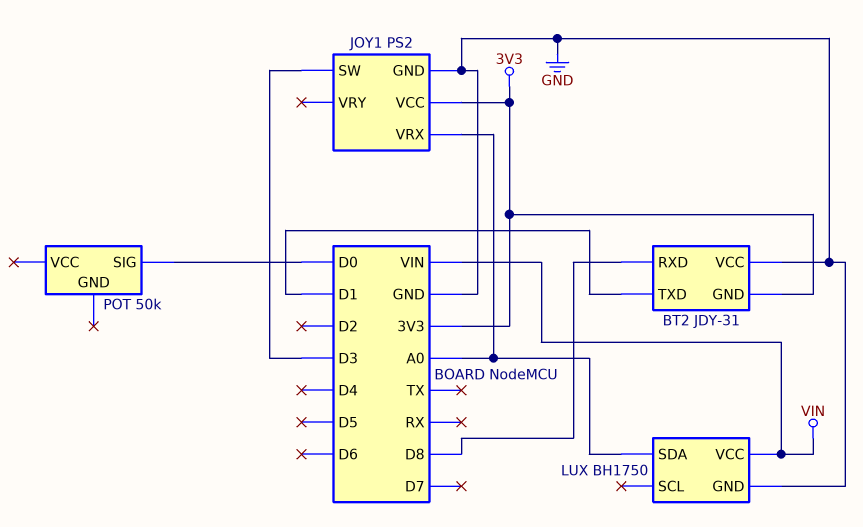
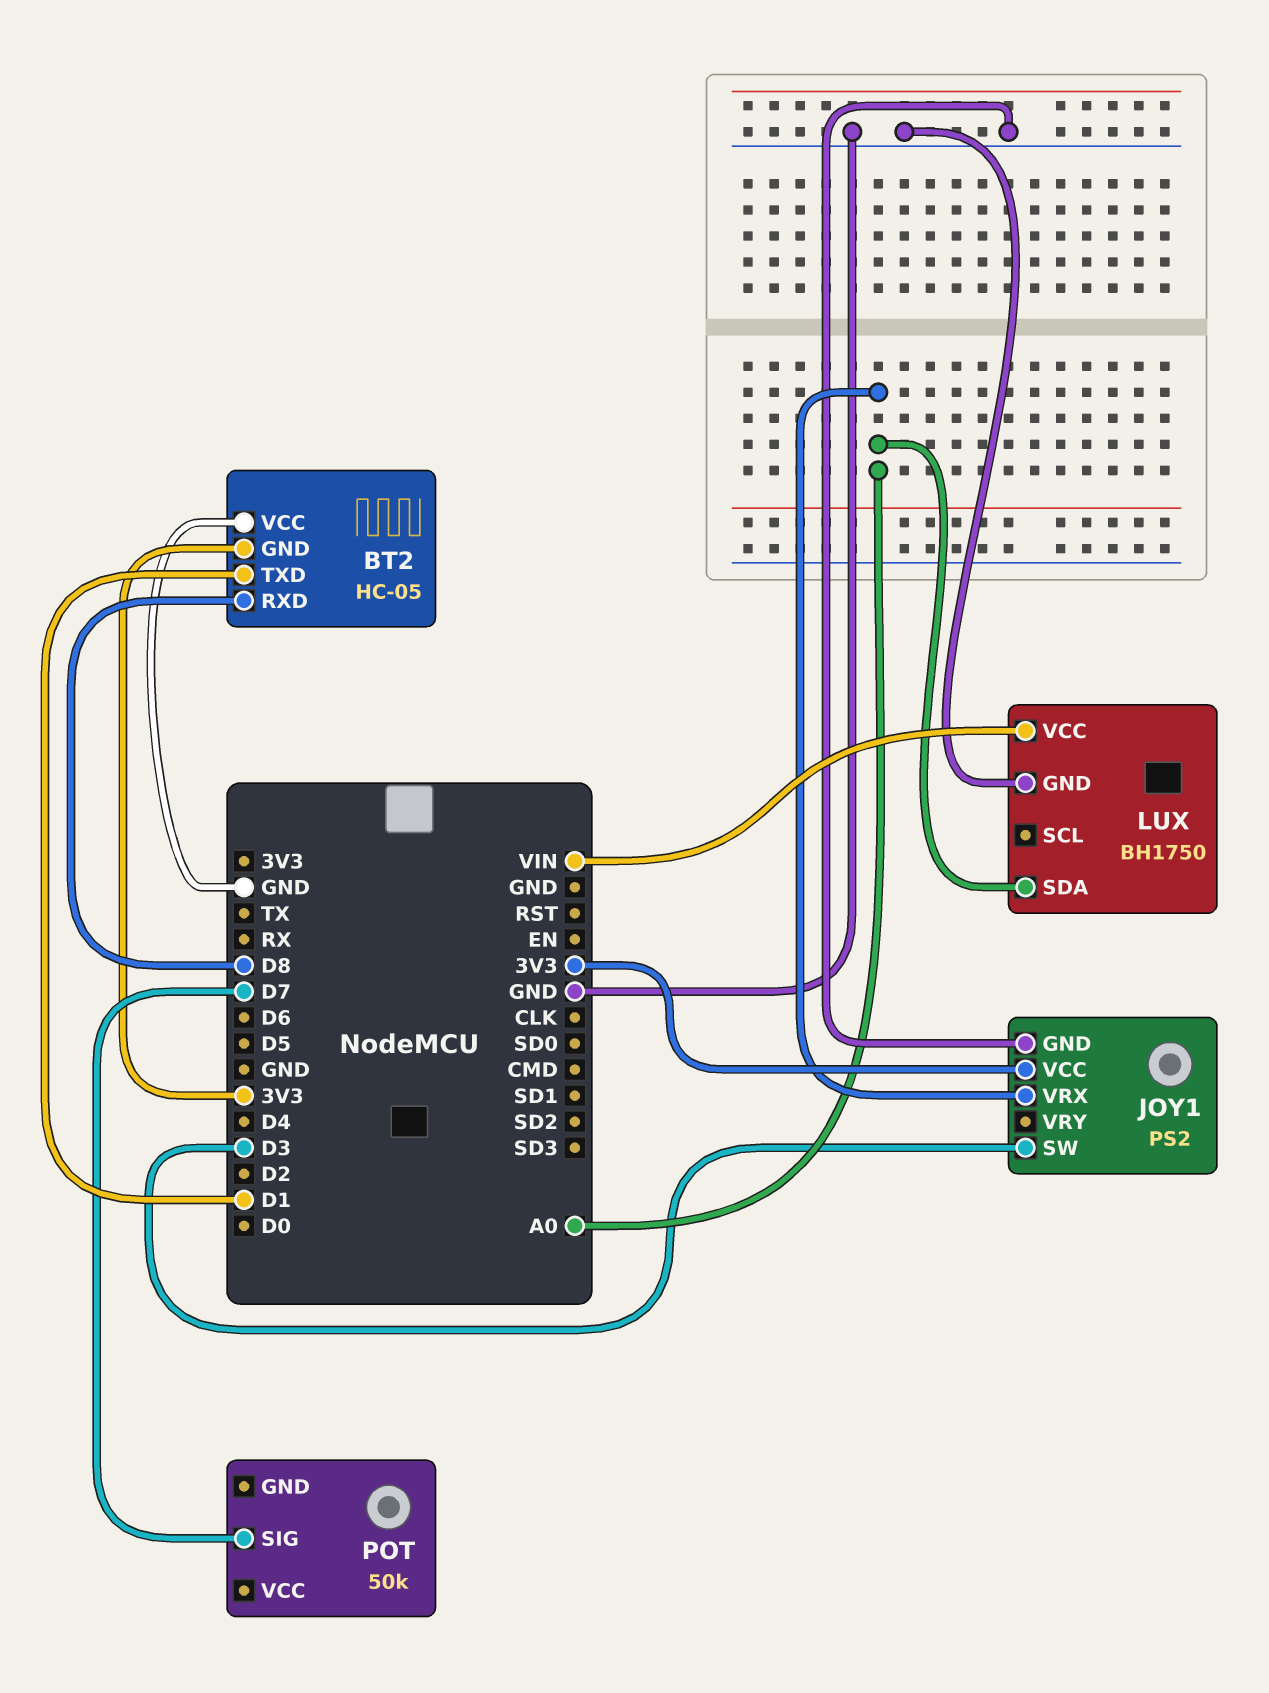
BT2: JDY-31 -> HC-05
POT pin SIG: D0 -> D7

